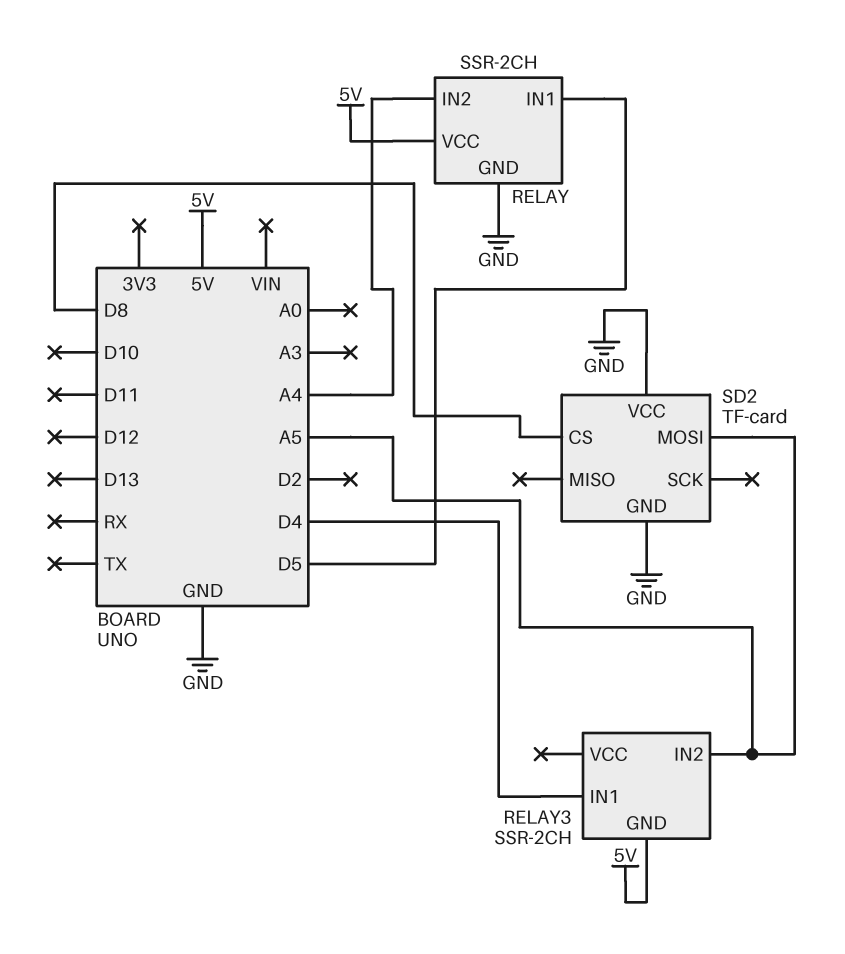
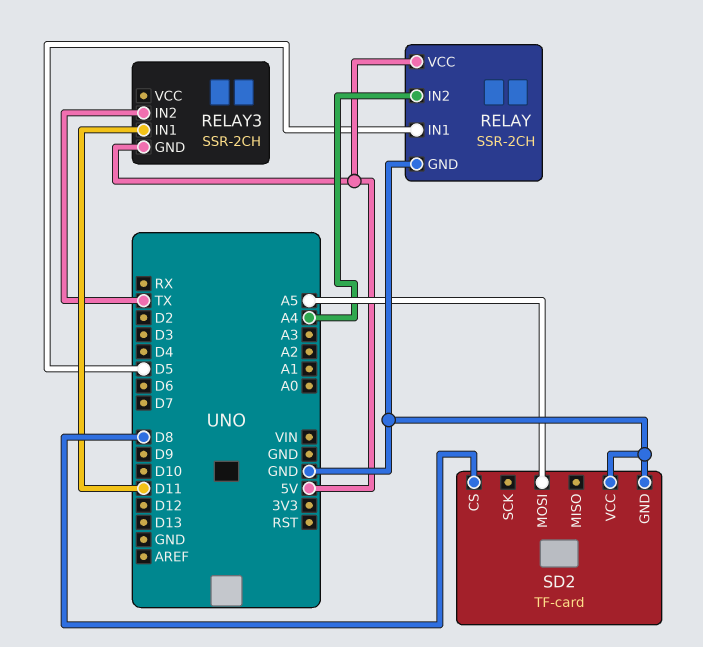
RELAY3 pin IN1: D4 -> D11
RELAY3 pin IN2: A5 -> TX

